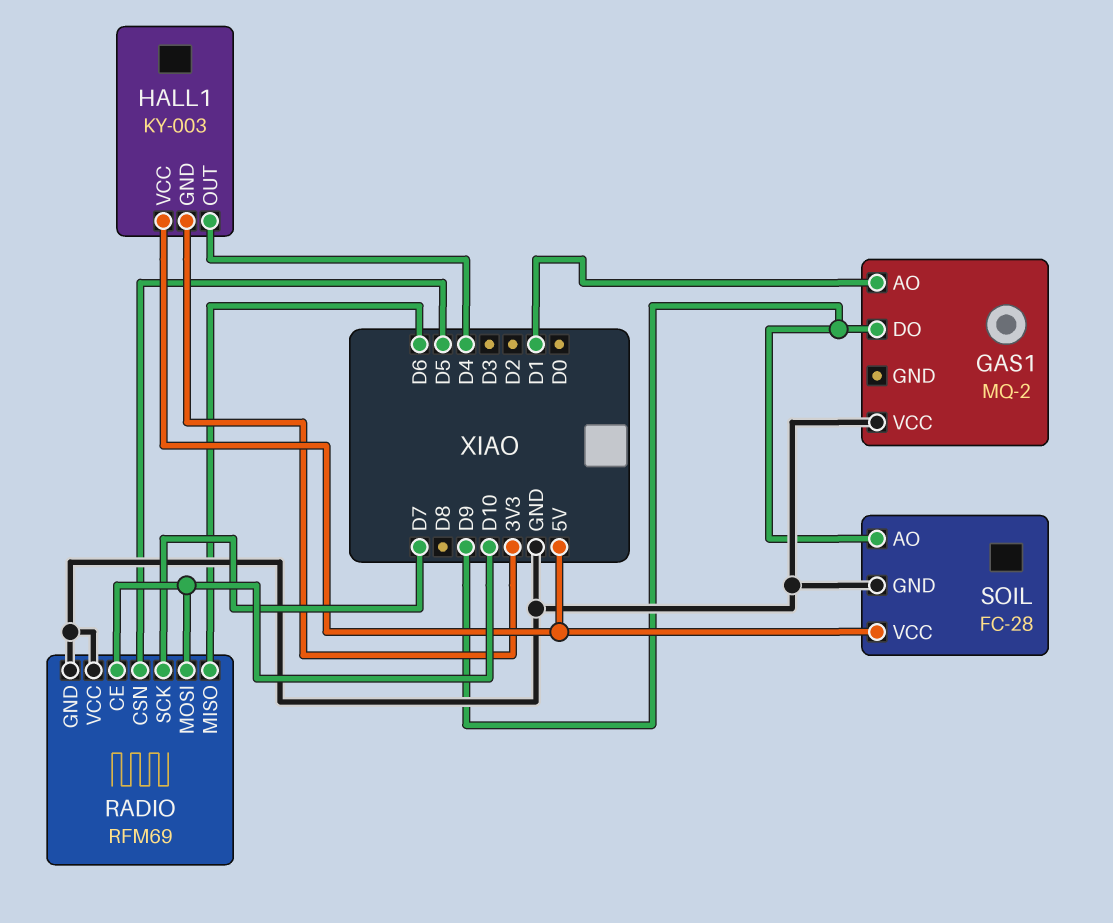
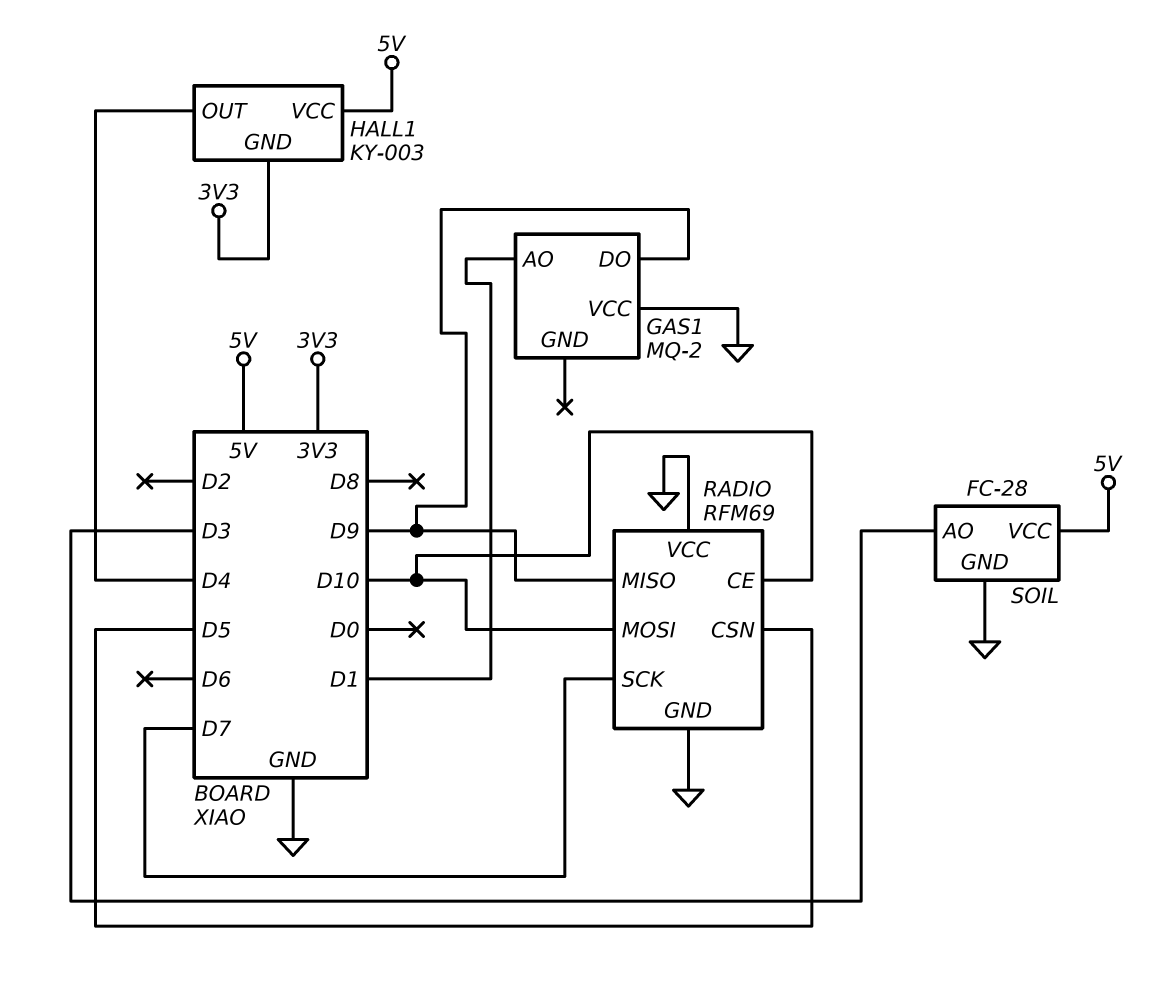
RADIO pin MISO: D6 -> D9
SOIL pin AO: D9 -> D3

